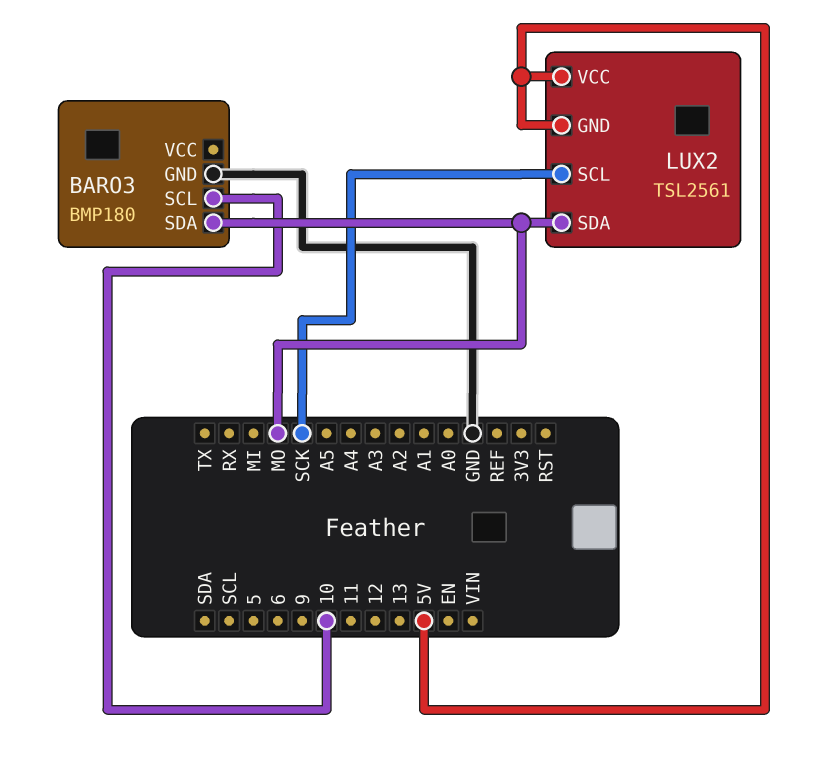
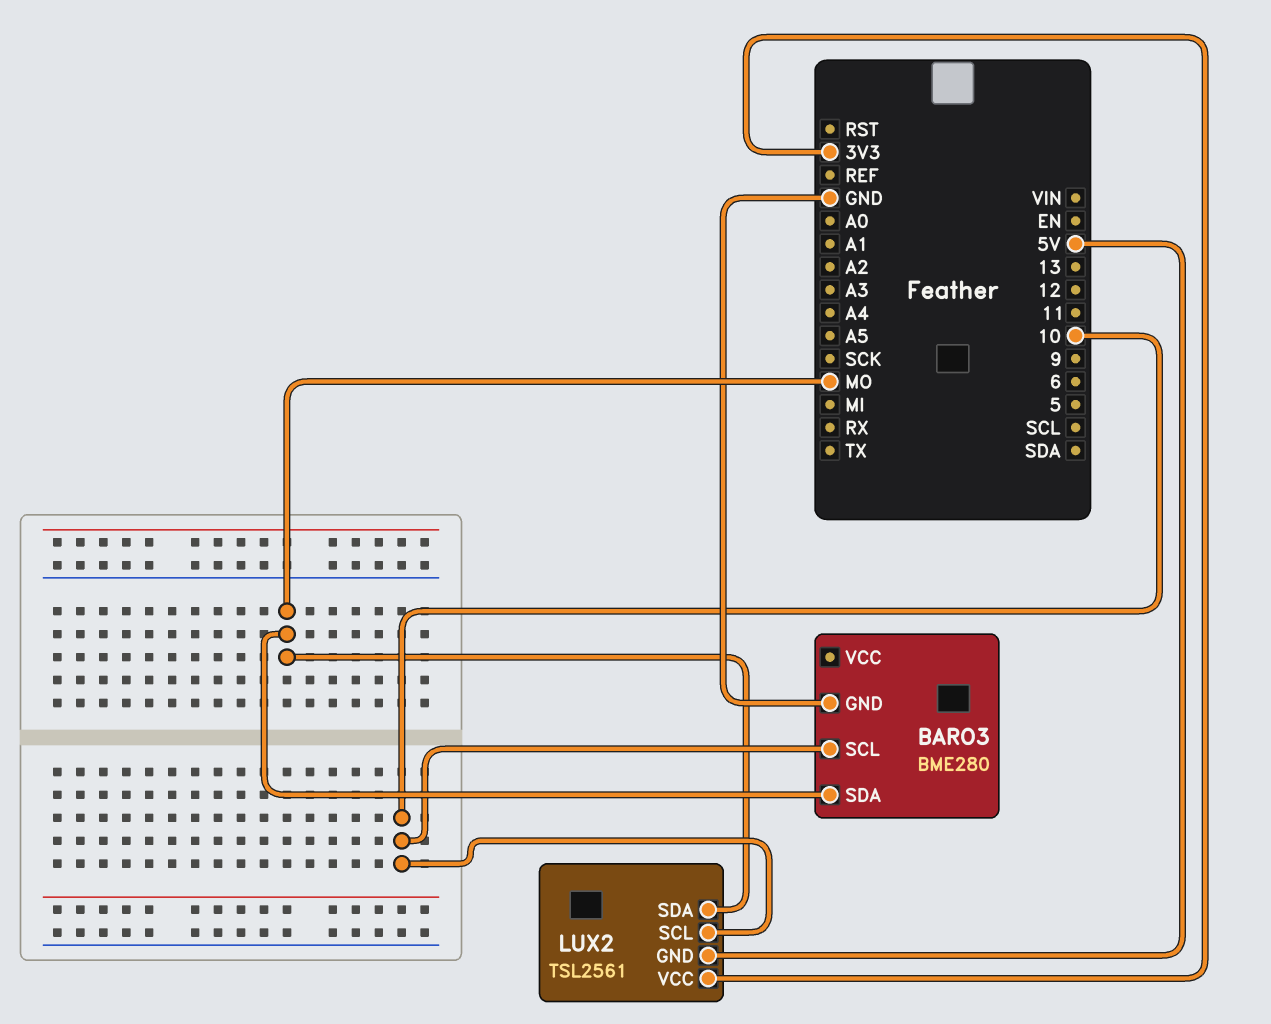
BARO3: BMP180 -> BME280
LUX2 pin SCL: SCK -> 10
LUX2 pin VCC: 5V -> 3V3

